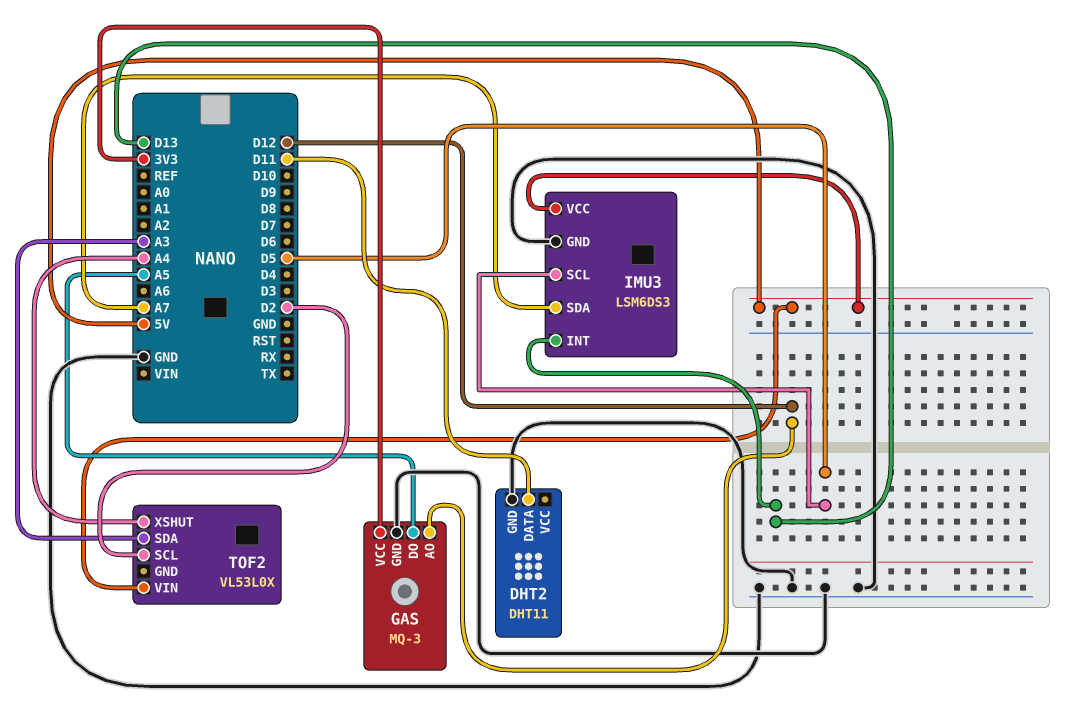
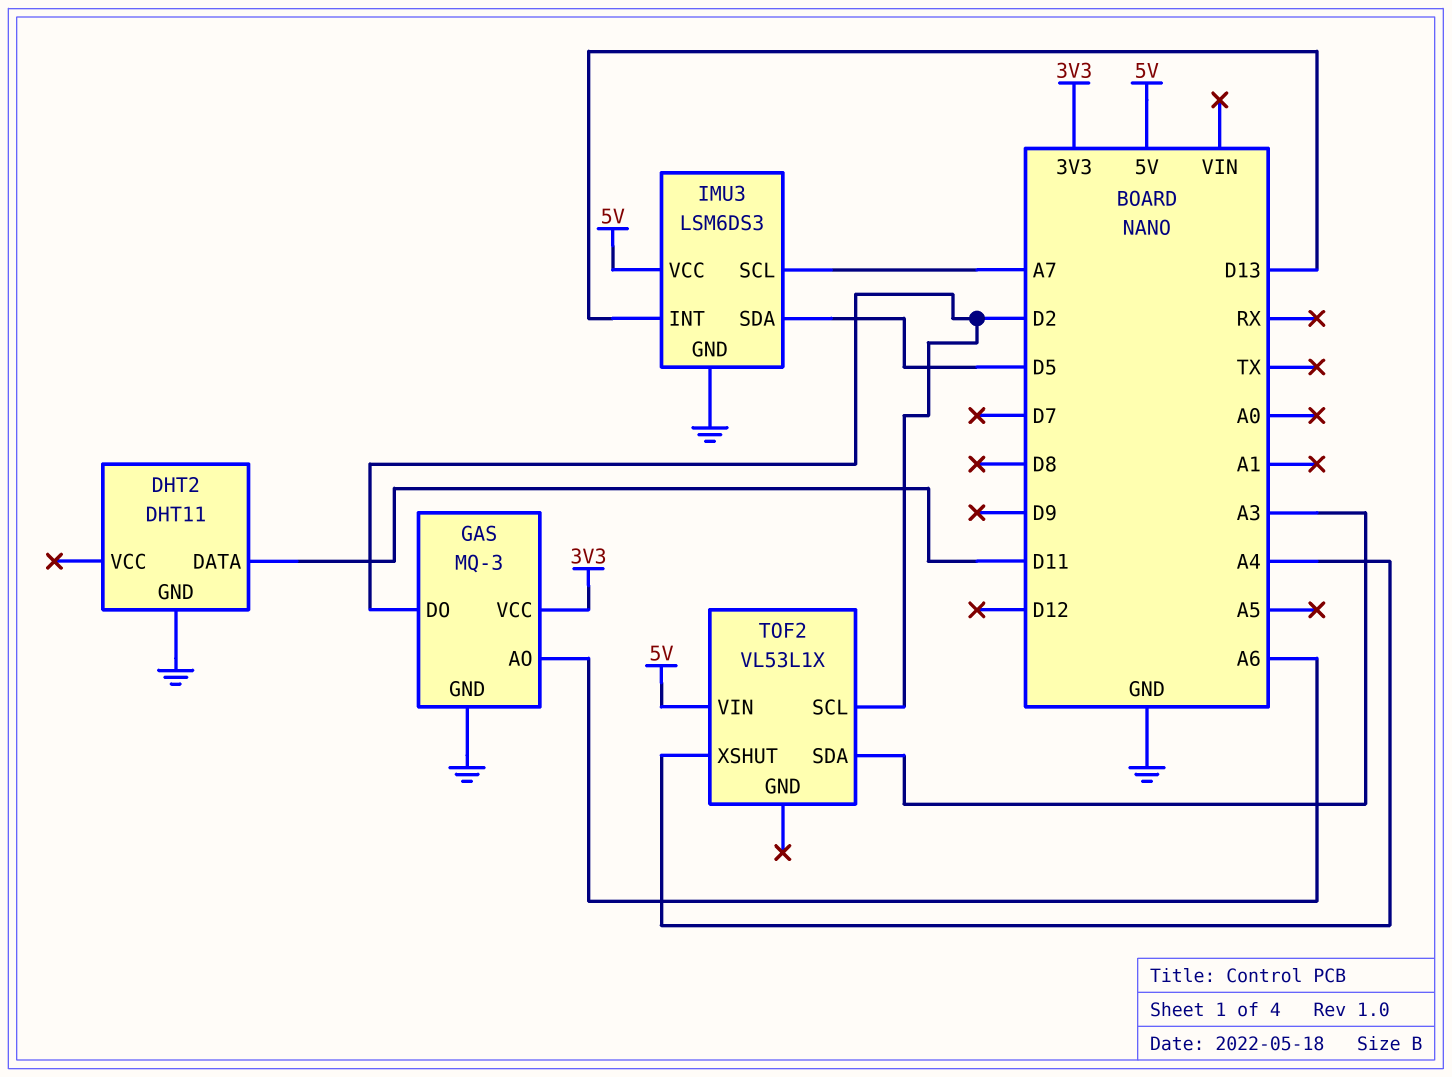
GAS pin AO: D12 -> A6
GAS pin DO: A5 -> D2
IMU3 pin SCL: D5 -> A7
IMU3 pin SDA: A7 -> D5
TOF2: VL53L0X -> VL53L1X

